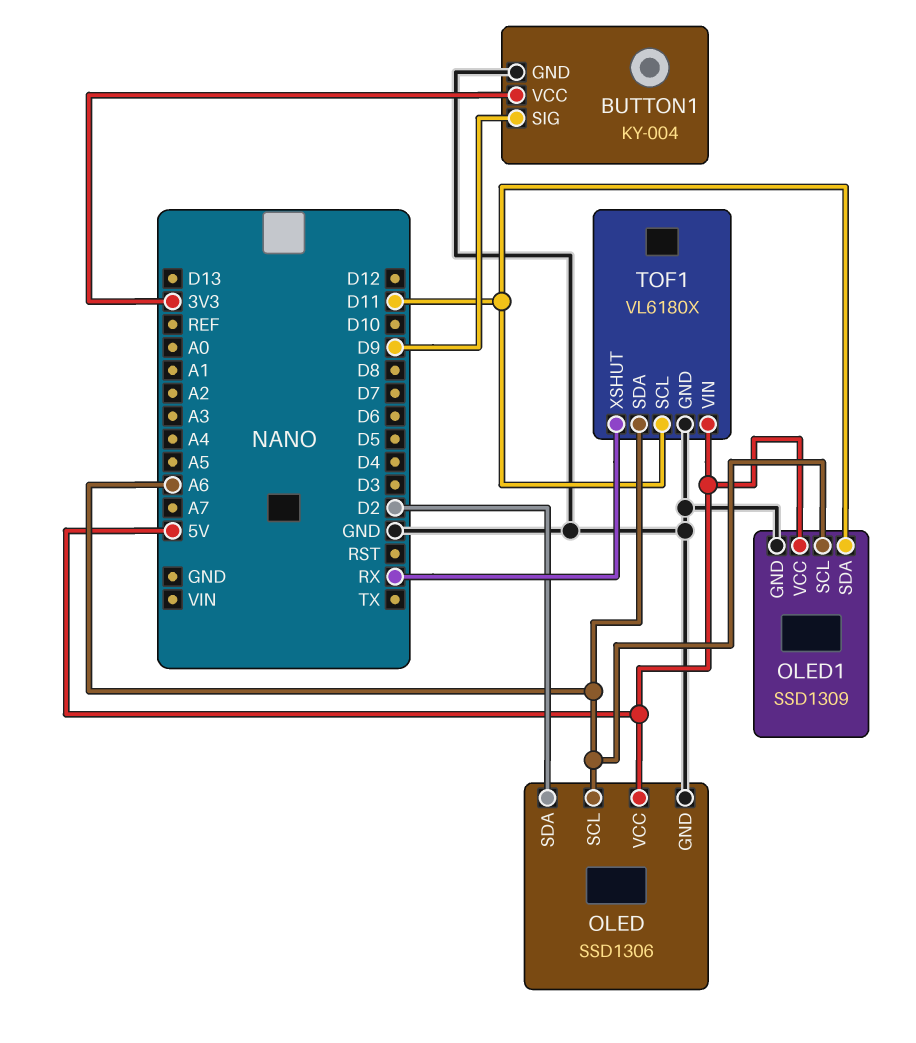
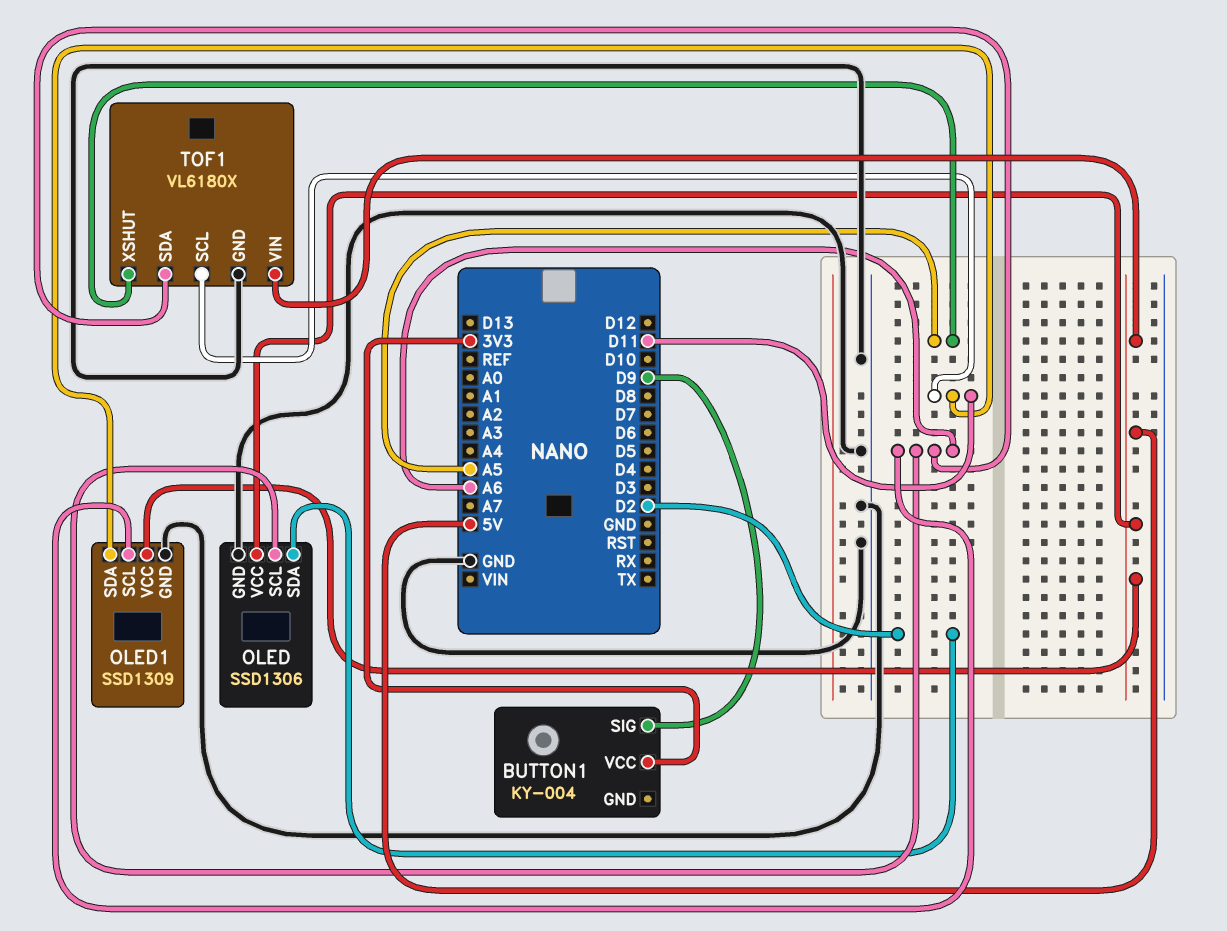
BUTTON1 pin GND: GND -> none
TOF1 pin XSHUT: RX -> A5

